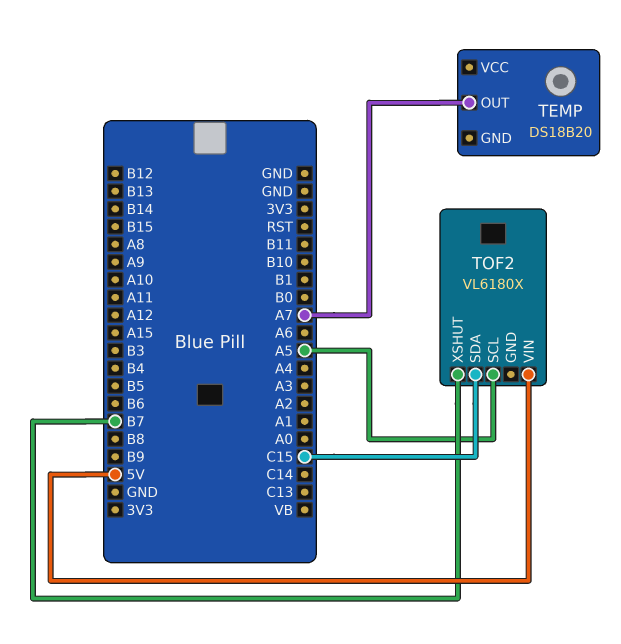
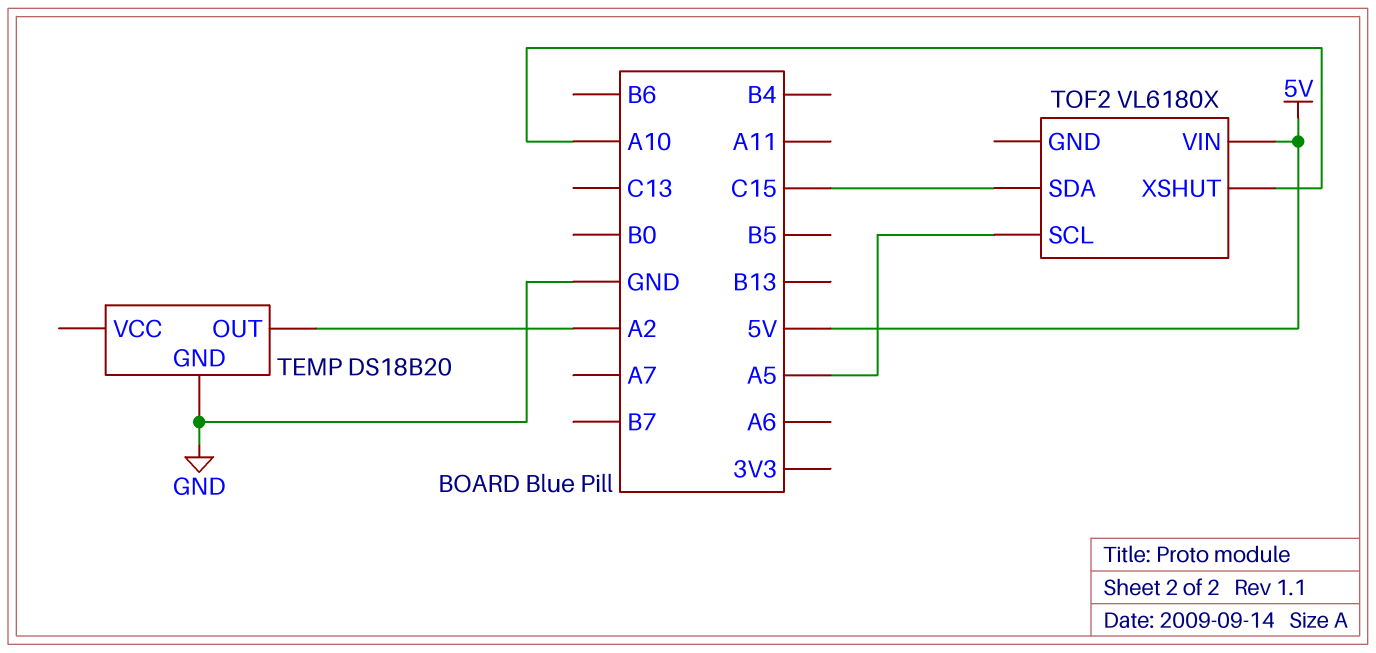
TEMP pin GND: none -> GND
TEMP pin OUT: A7 -> A2
TOF2 pin XSHUT: B7 -> A10

